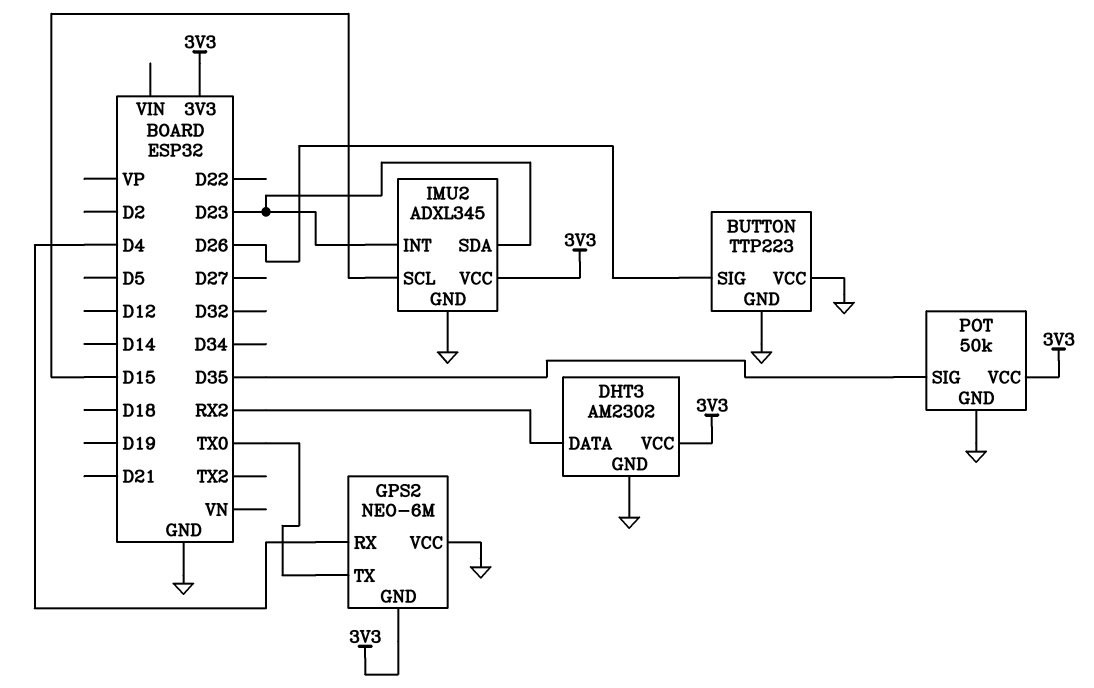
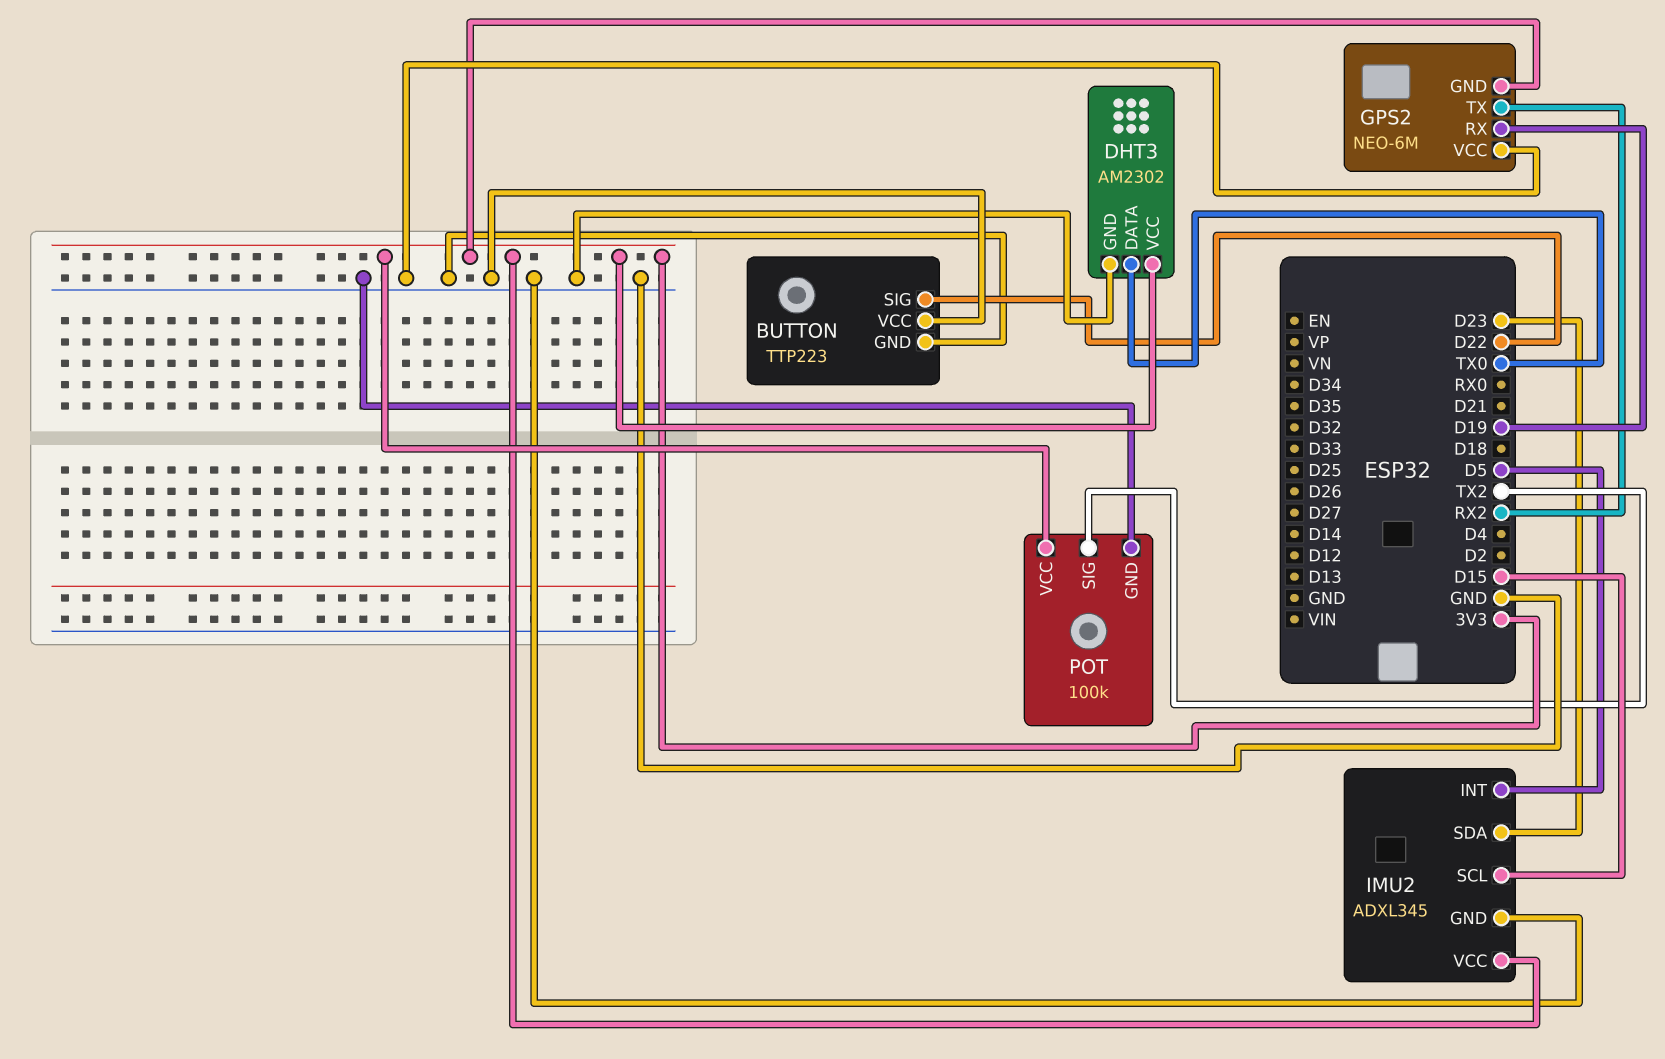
BUTTON pin SIG: D26 -> D22
DHT3 pin DATA: RX2 -> TX0
GPS2 pin RX: D4 -> D19
GPS2 pin TX: TX0 -> RX2
IMU2 pin INT: D23 -> D5
POT: 50k -> 100k
POT pin SIG: D35 -> TX2

